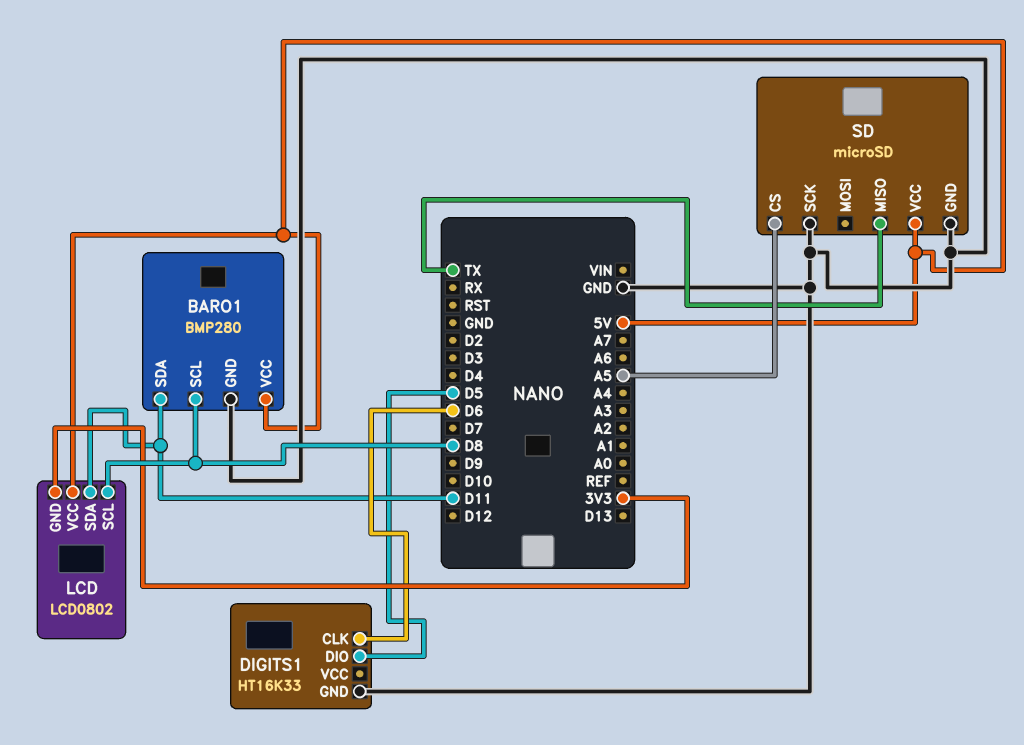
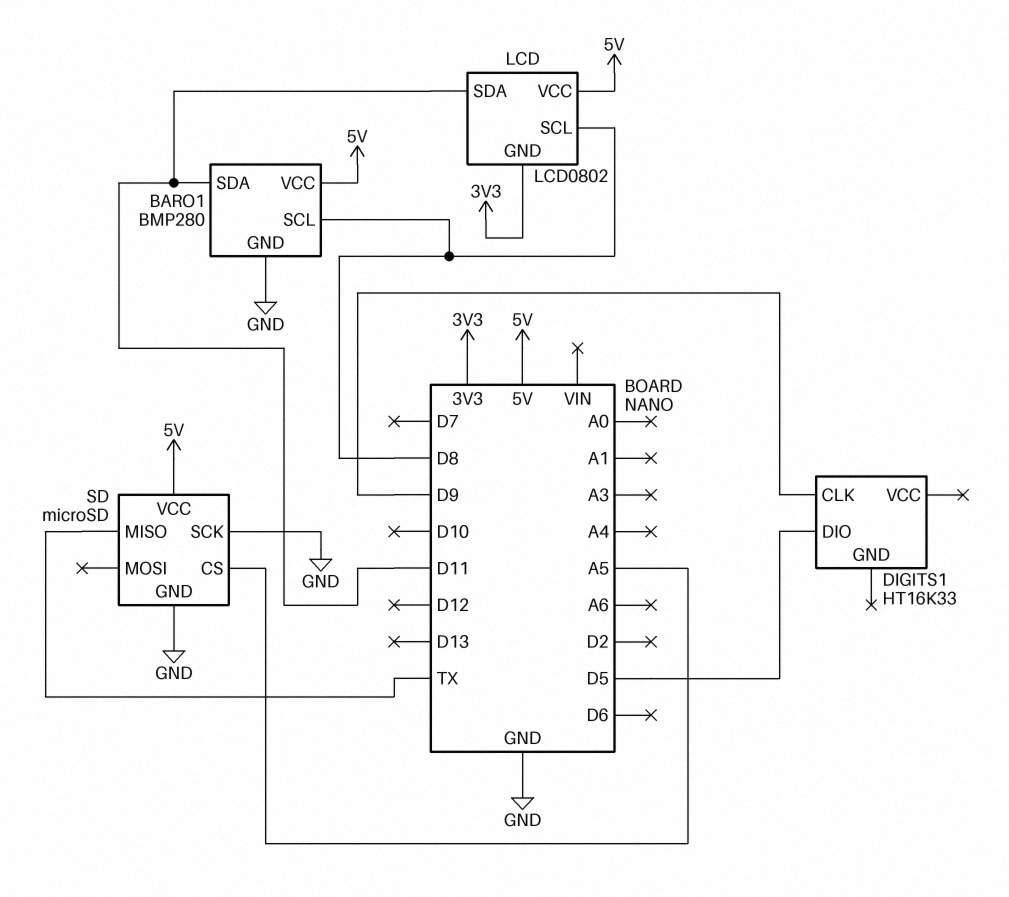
DIGITS1 pin CLK: D6 -> D9
DIGITS1 pin GND: GND -> none

